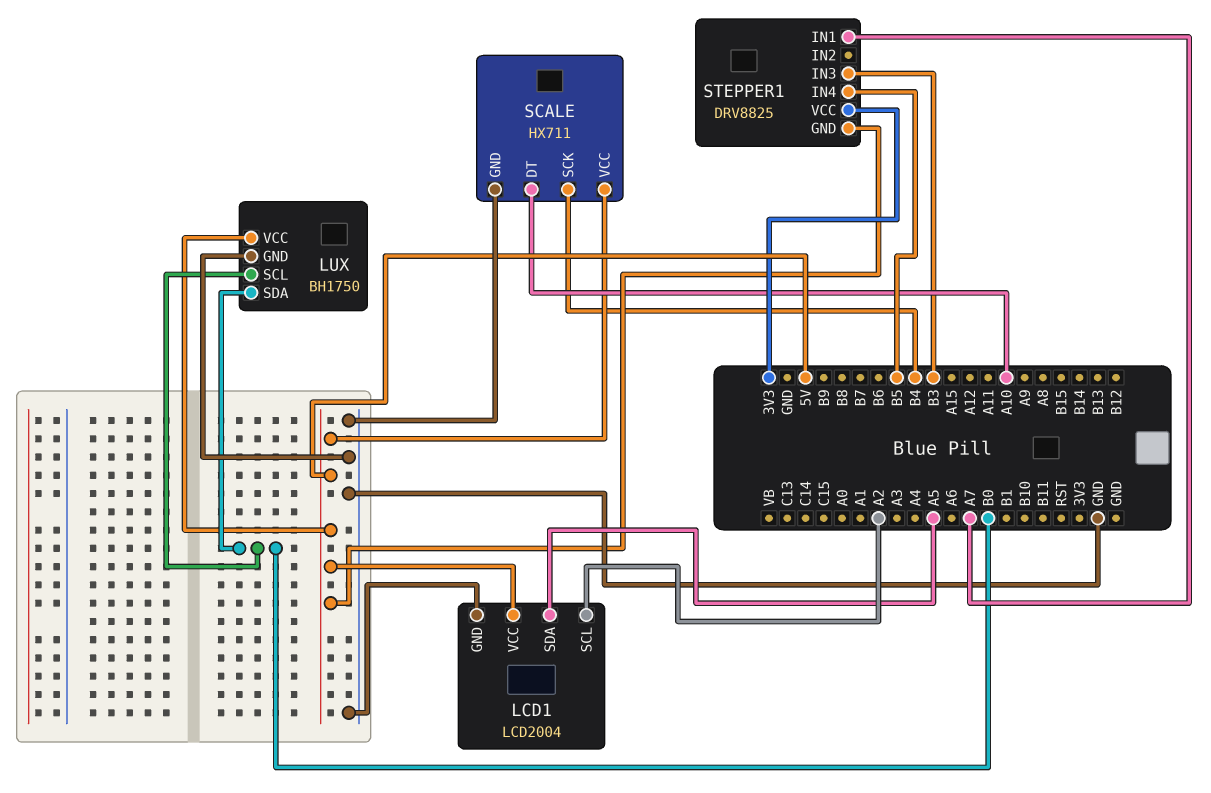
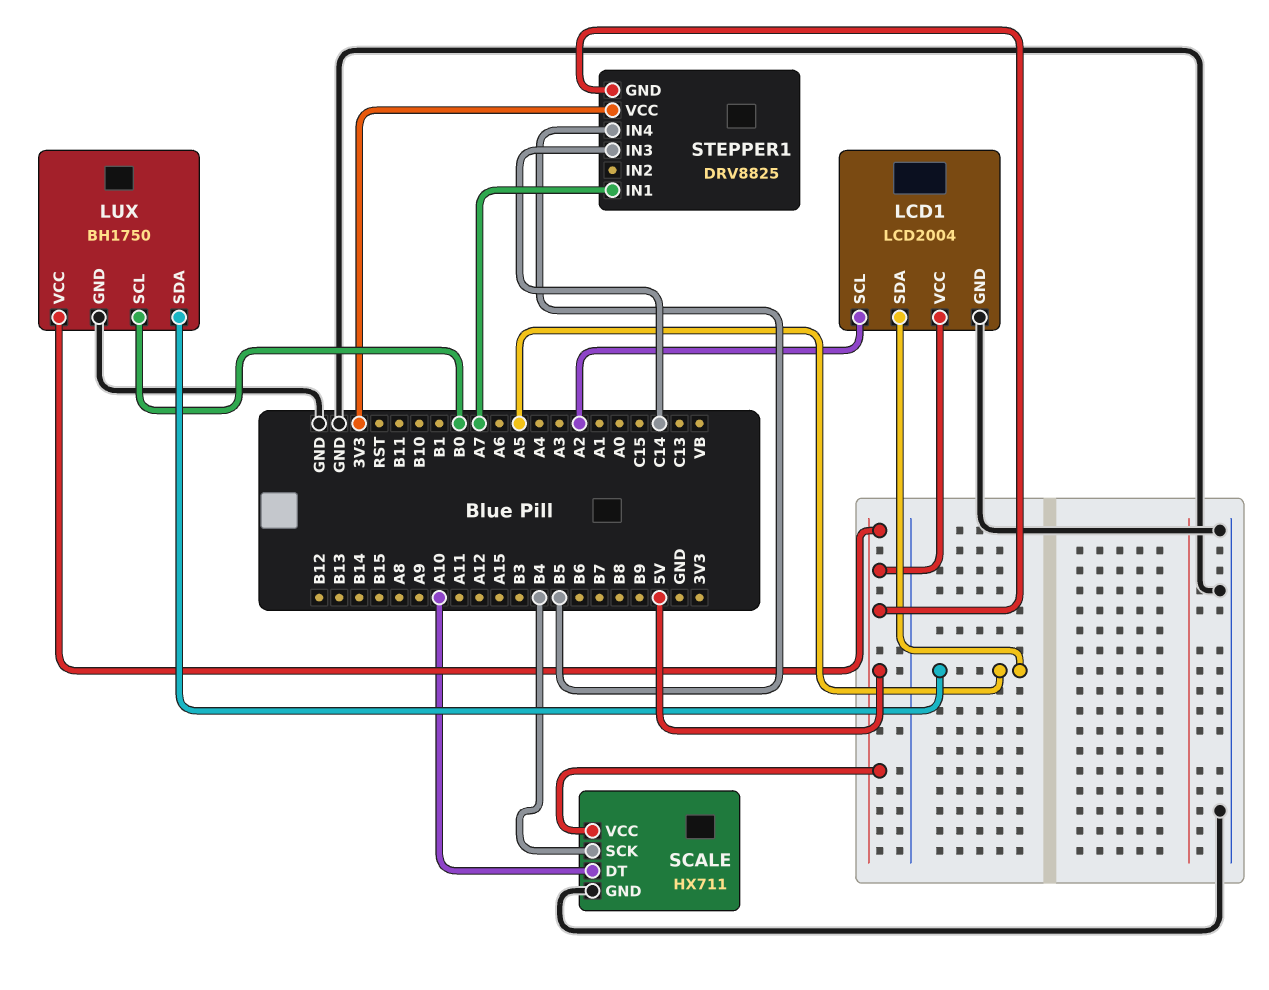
LUX pin SDA: B0 -> A5
STEPPER1 pin IN3: B3 -> C14

